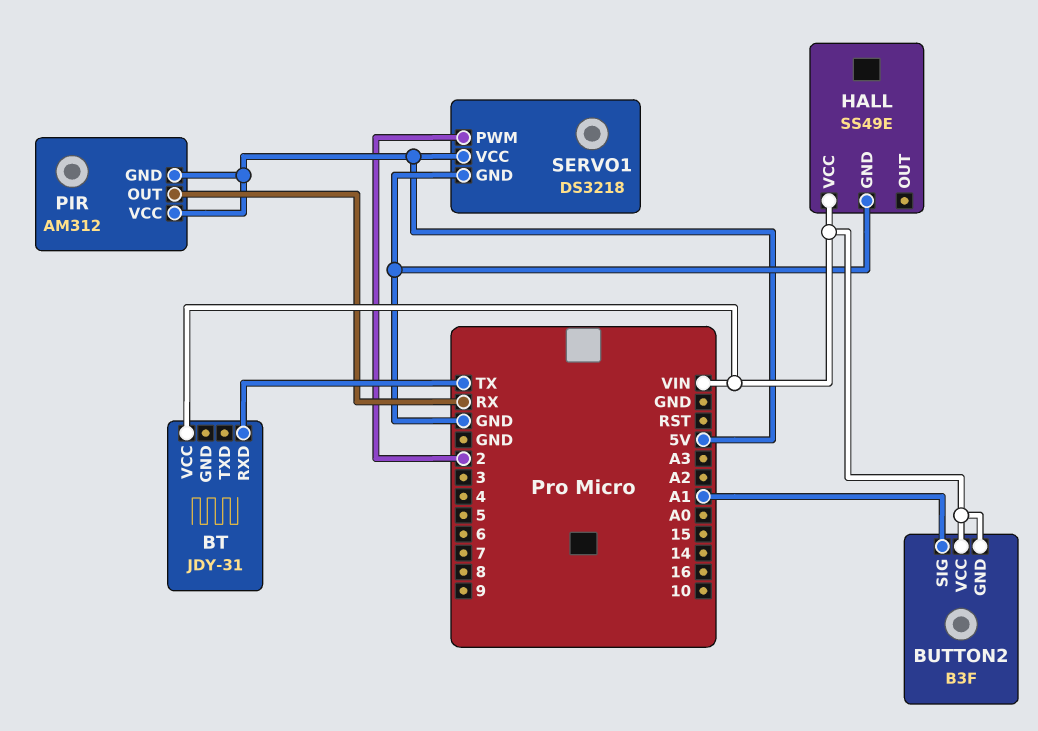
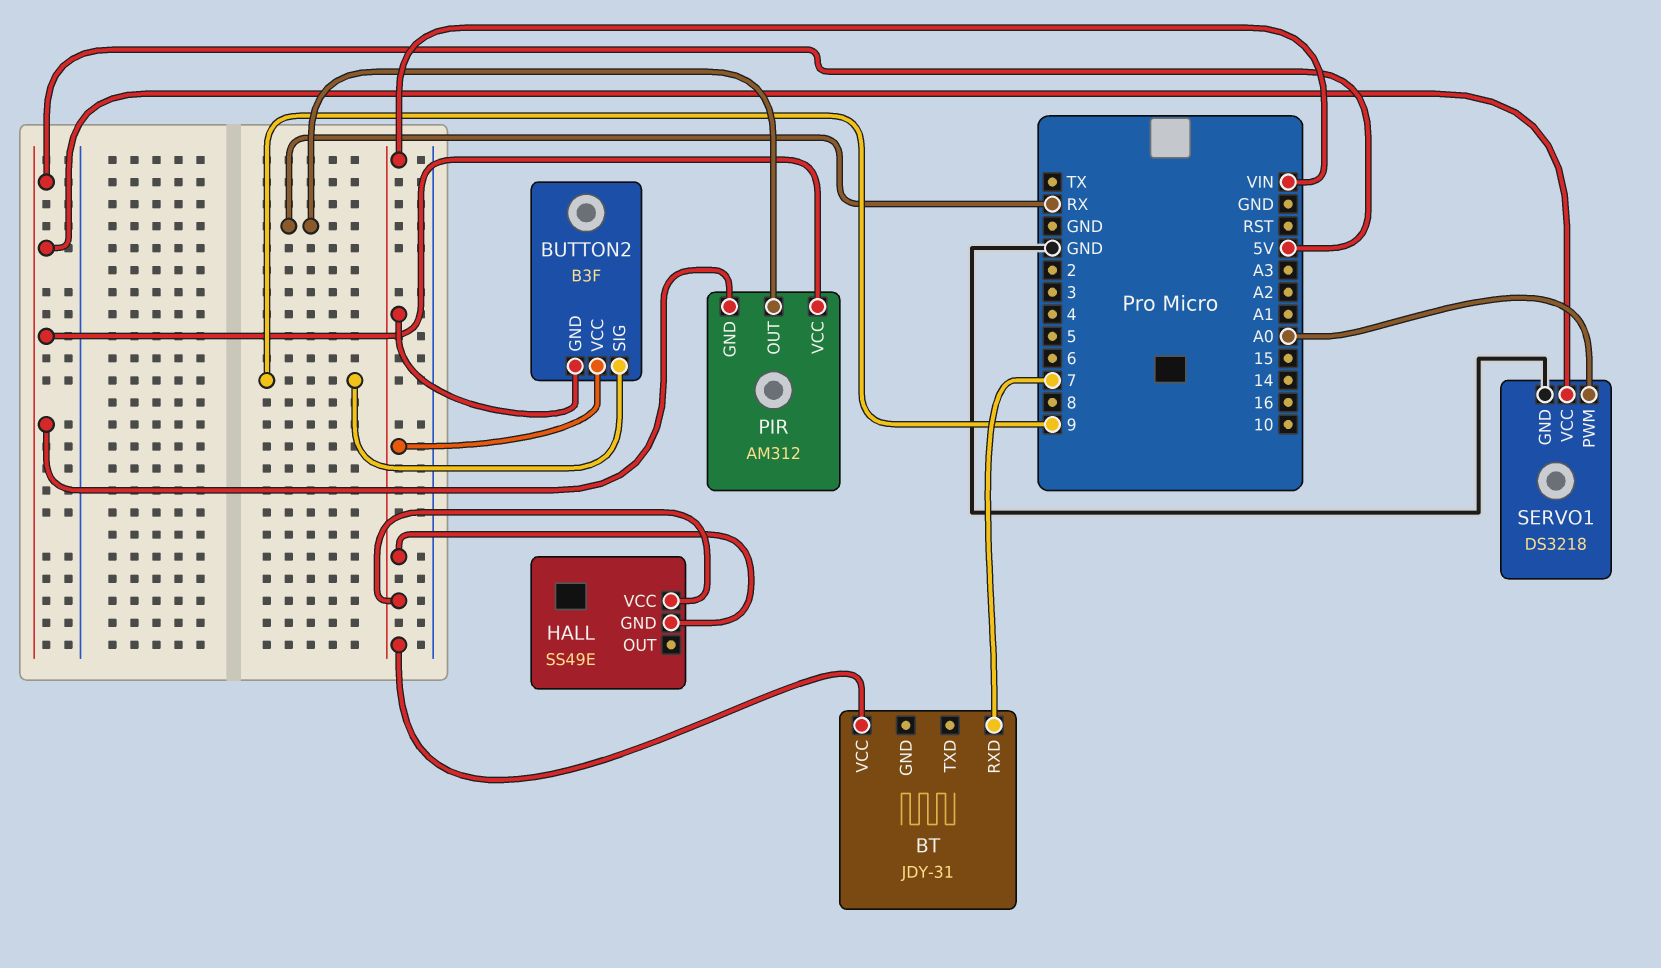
BT pin RXD: TX -> 7
BUTTON2 pin SIG: A1 -> 9
HALL pin GND: GND -> VIN
SERVO1 pin PWM: 2 -> A0

